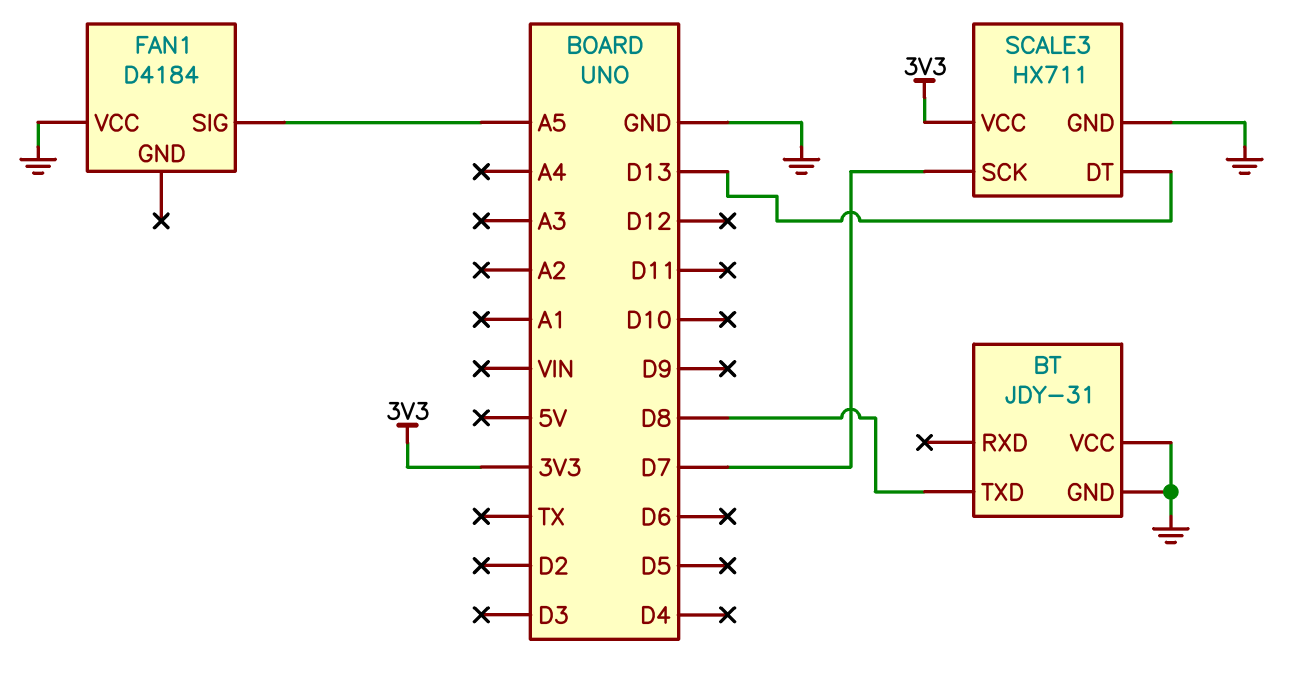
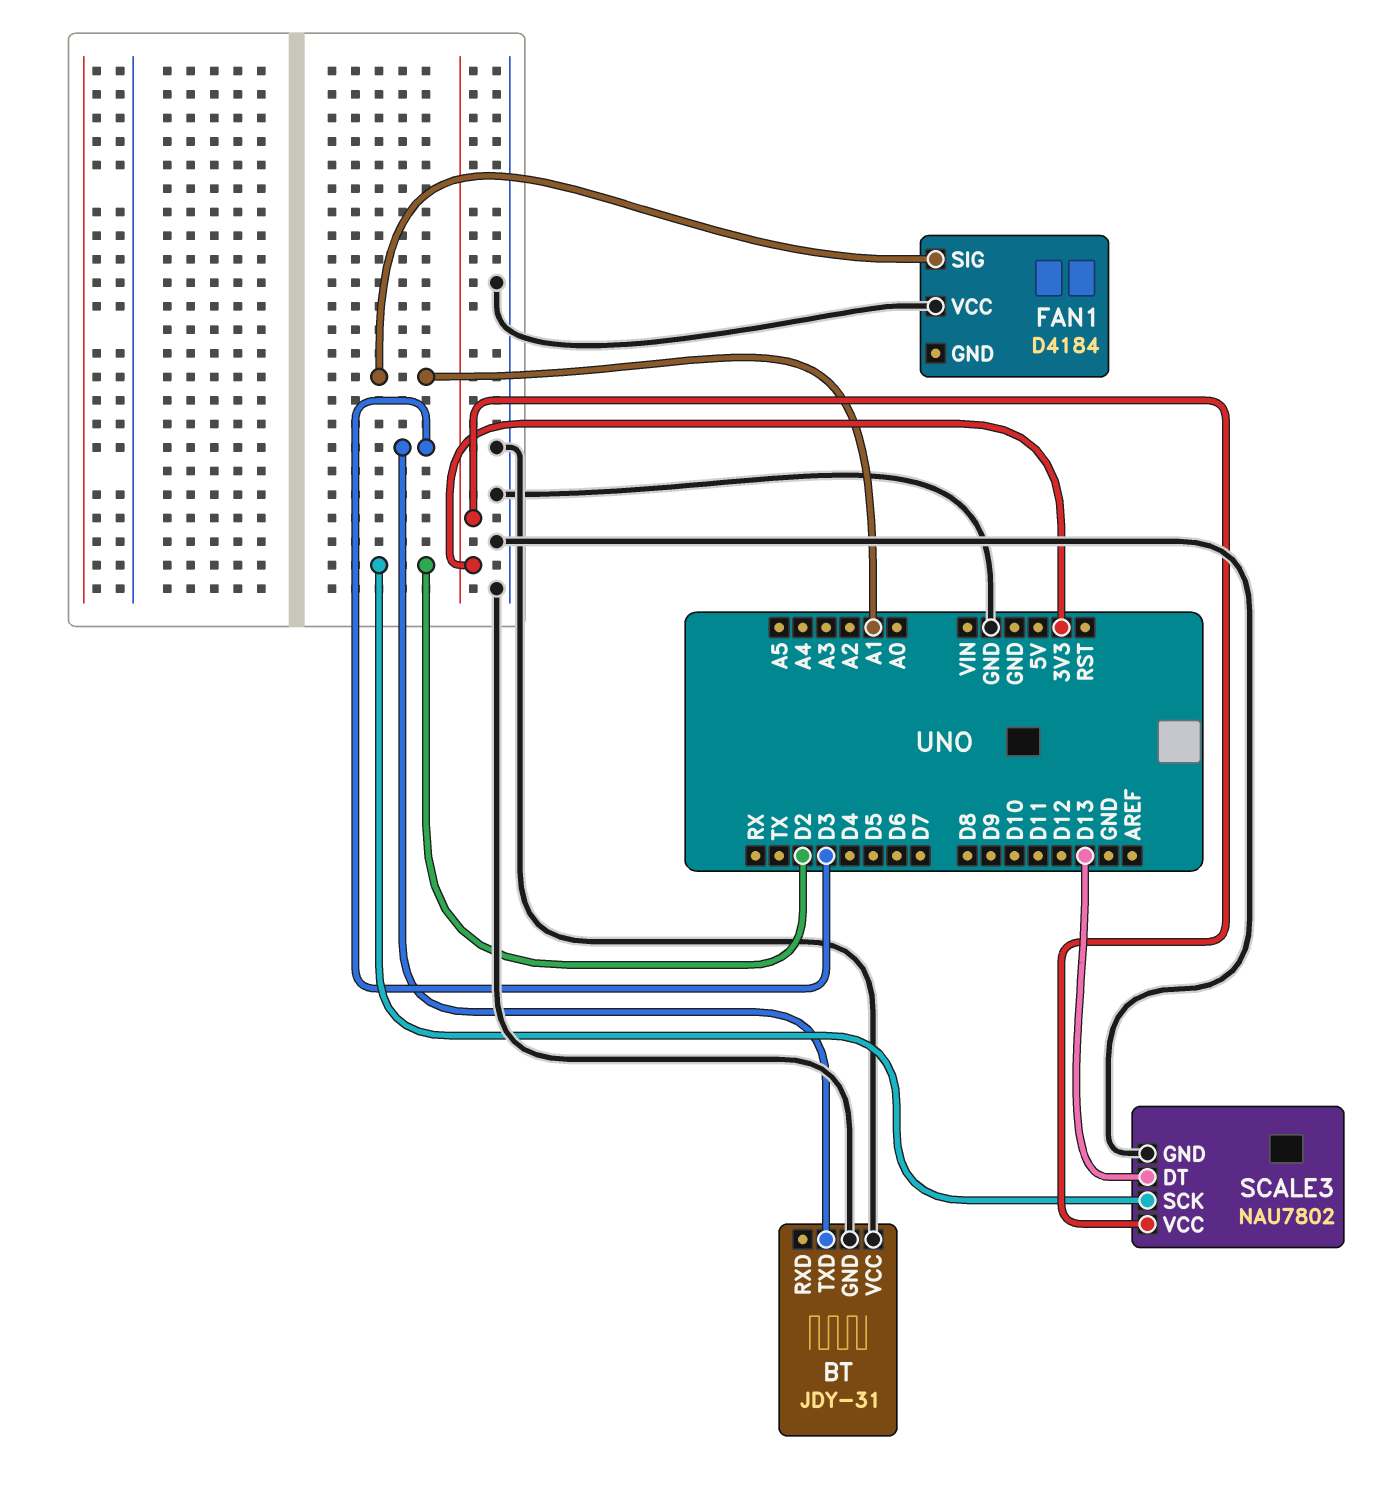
BT pin TXD: D8 -> D3
FAN1 pin SIG: A5 -> A1
SCALE3: HX711 -> NAU7802
SCALE3 pin SCK: D7 -> D2

